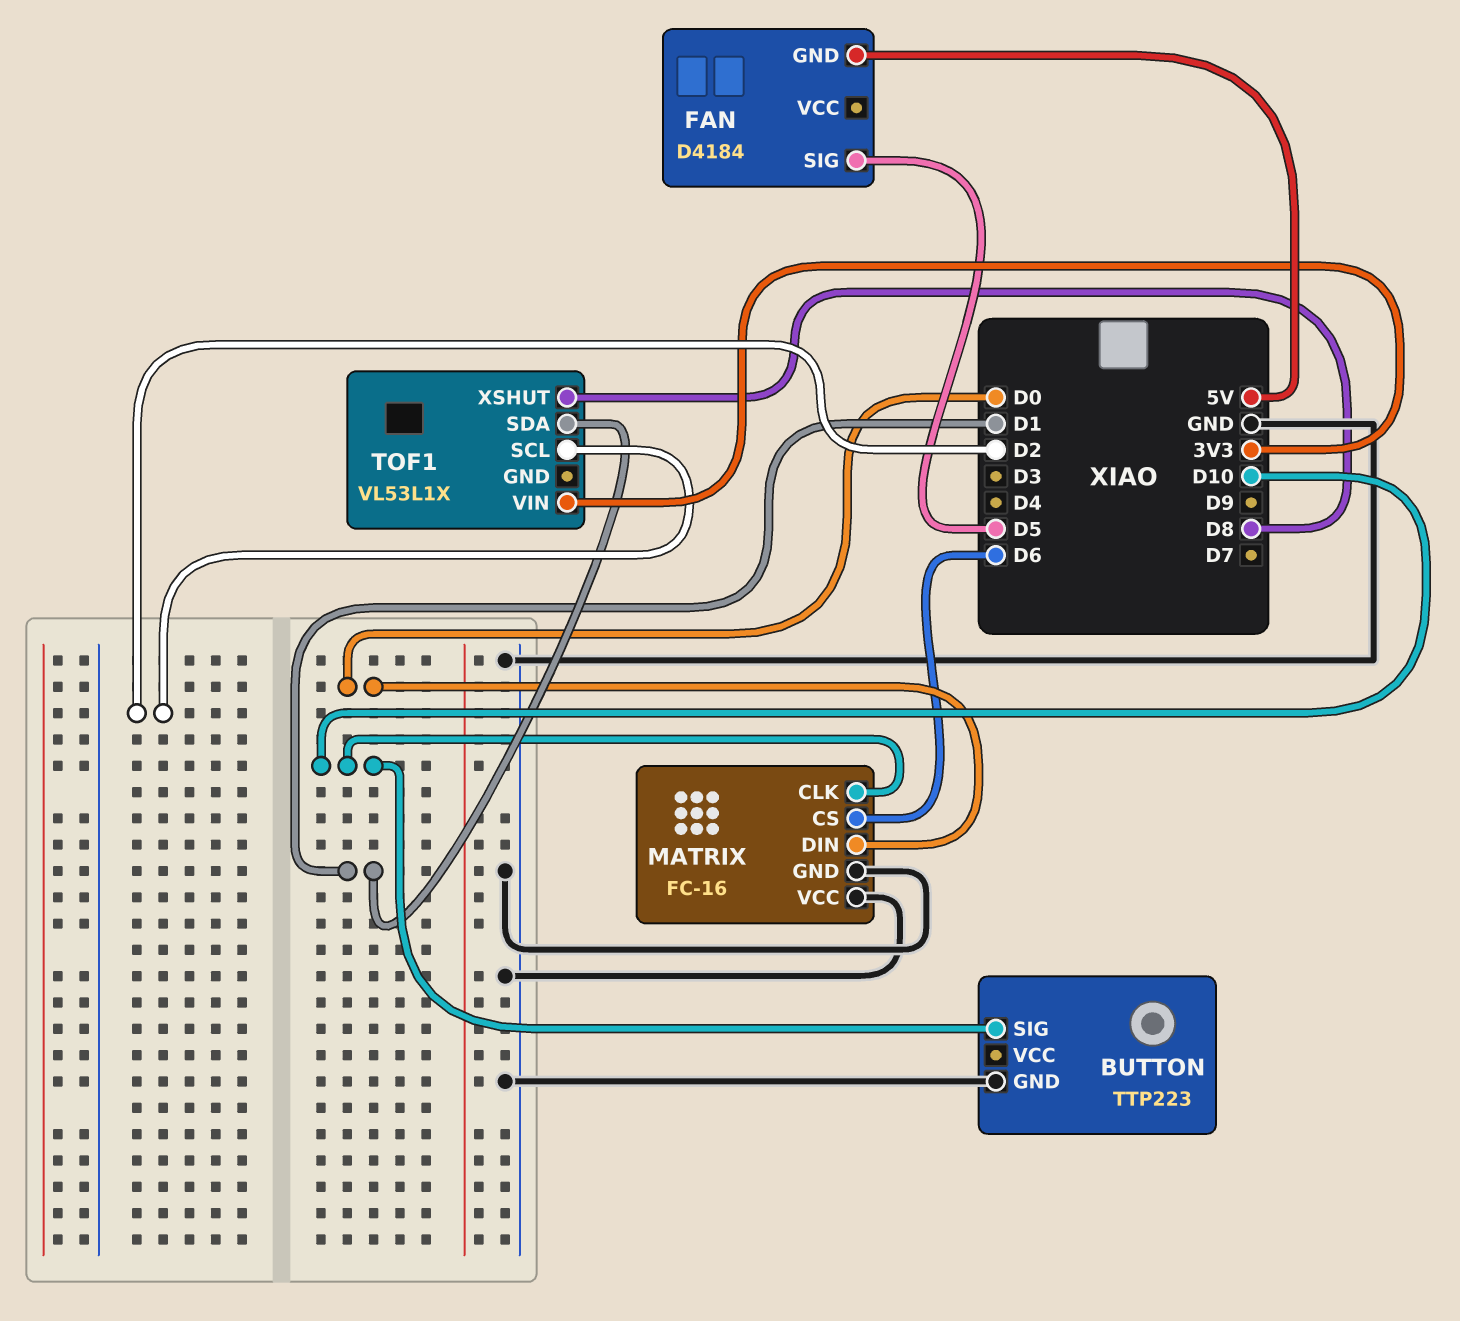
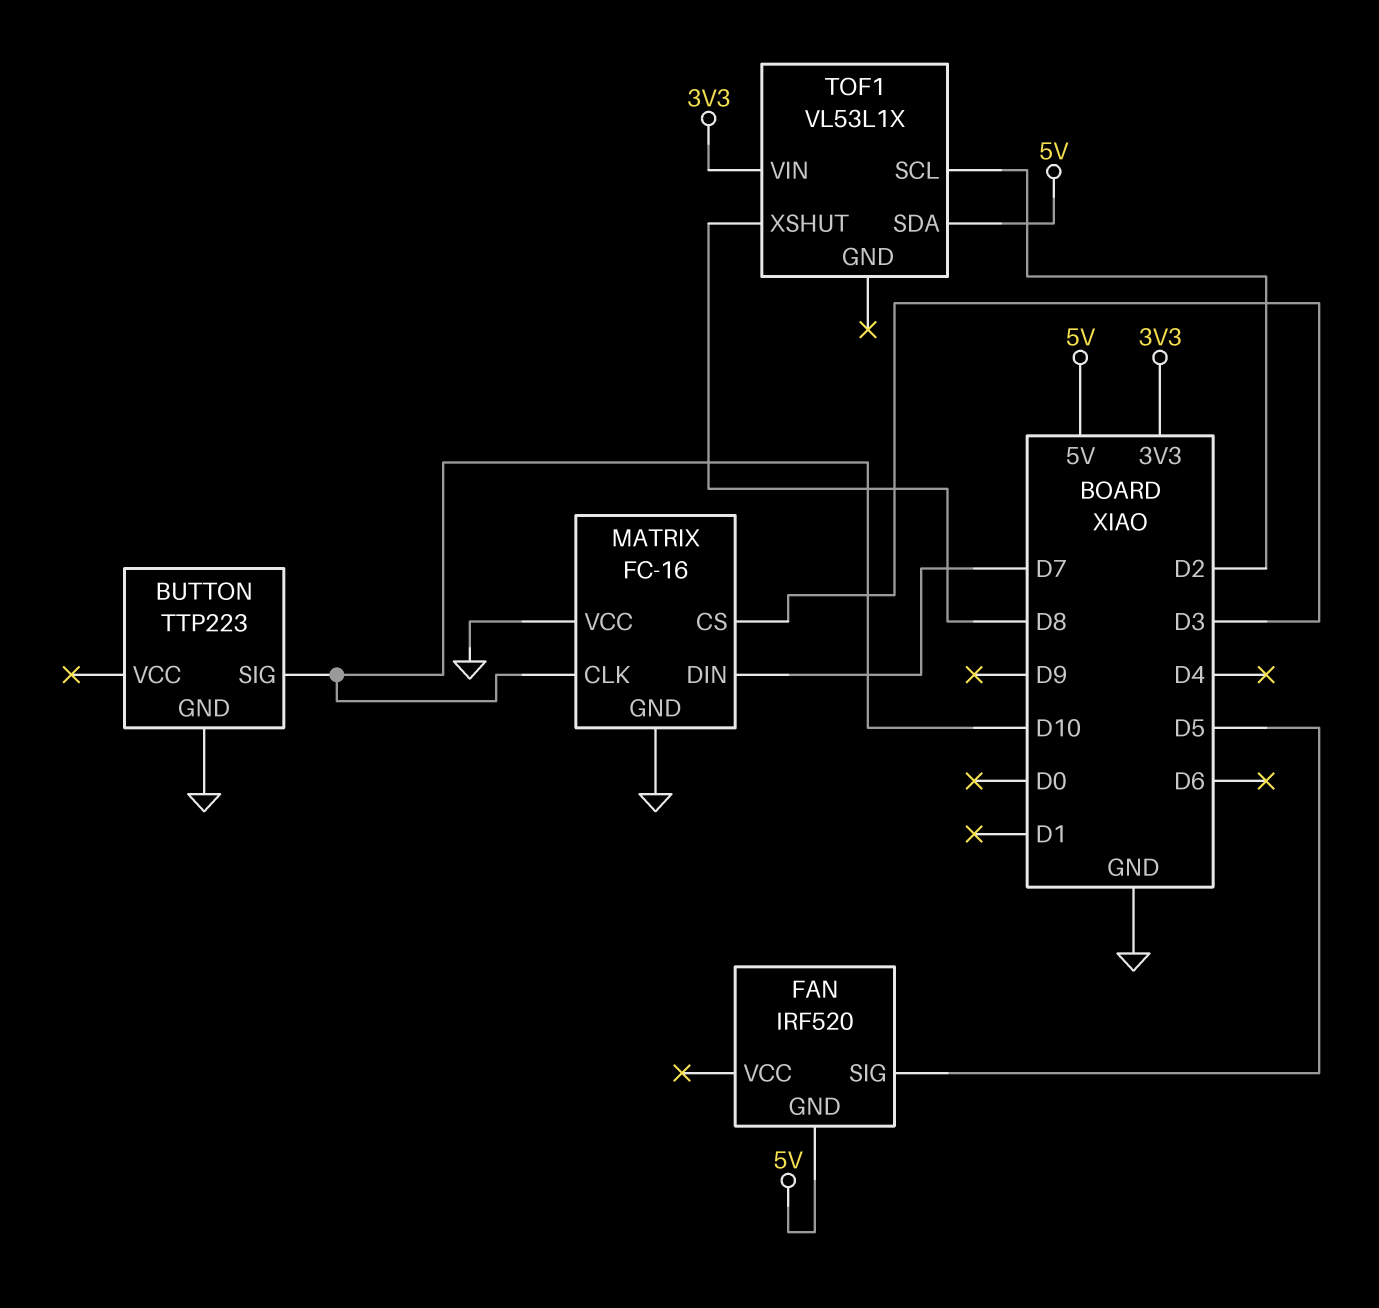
FAN: D4184 -> IRF520
MATRIX pin CS: D6 -> D3
MATRIX pin DIN: D0 -> D7
TOF1 pin SDA: D1 -> 5V

